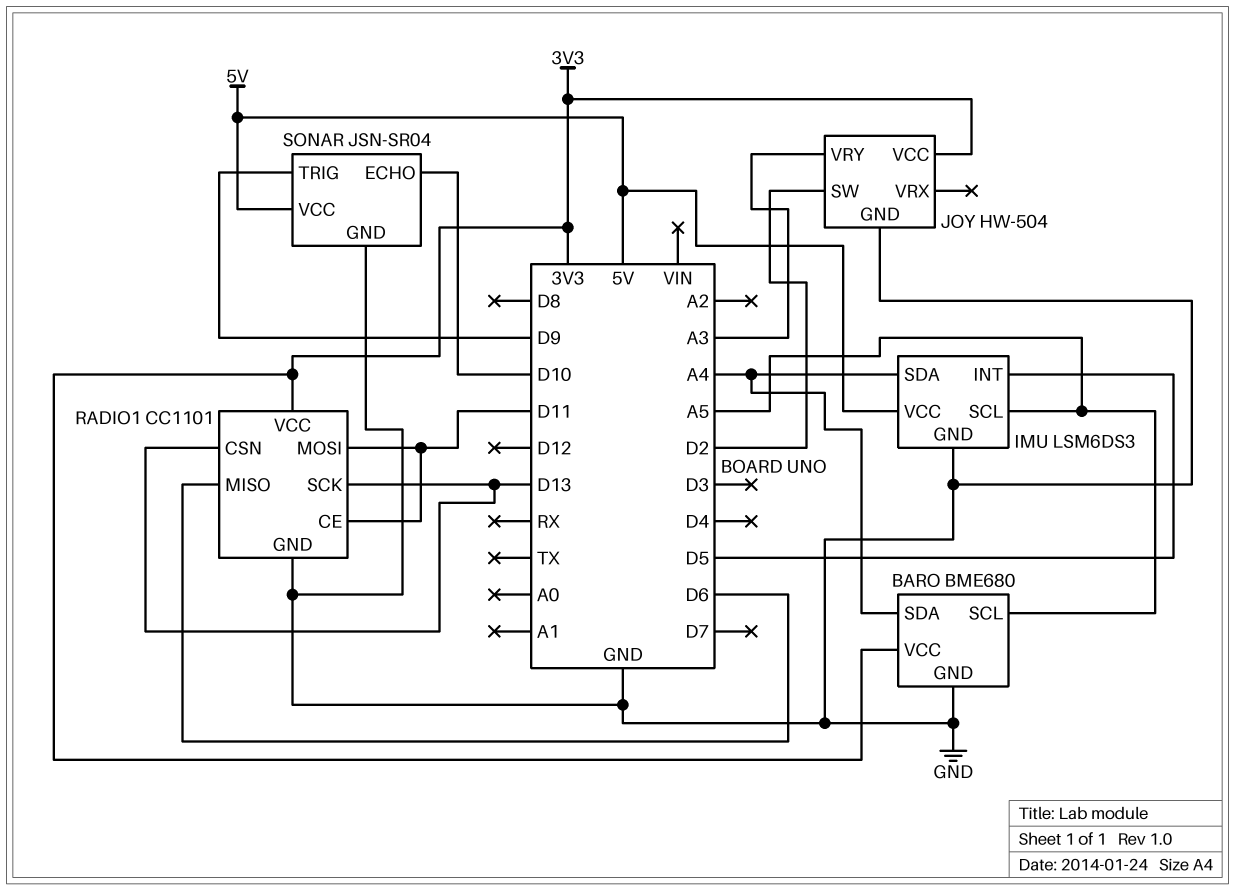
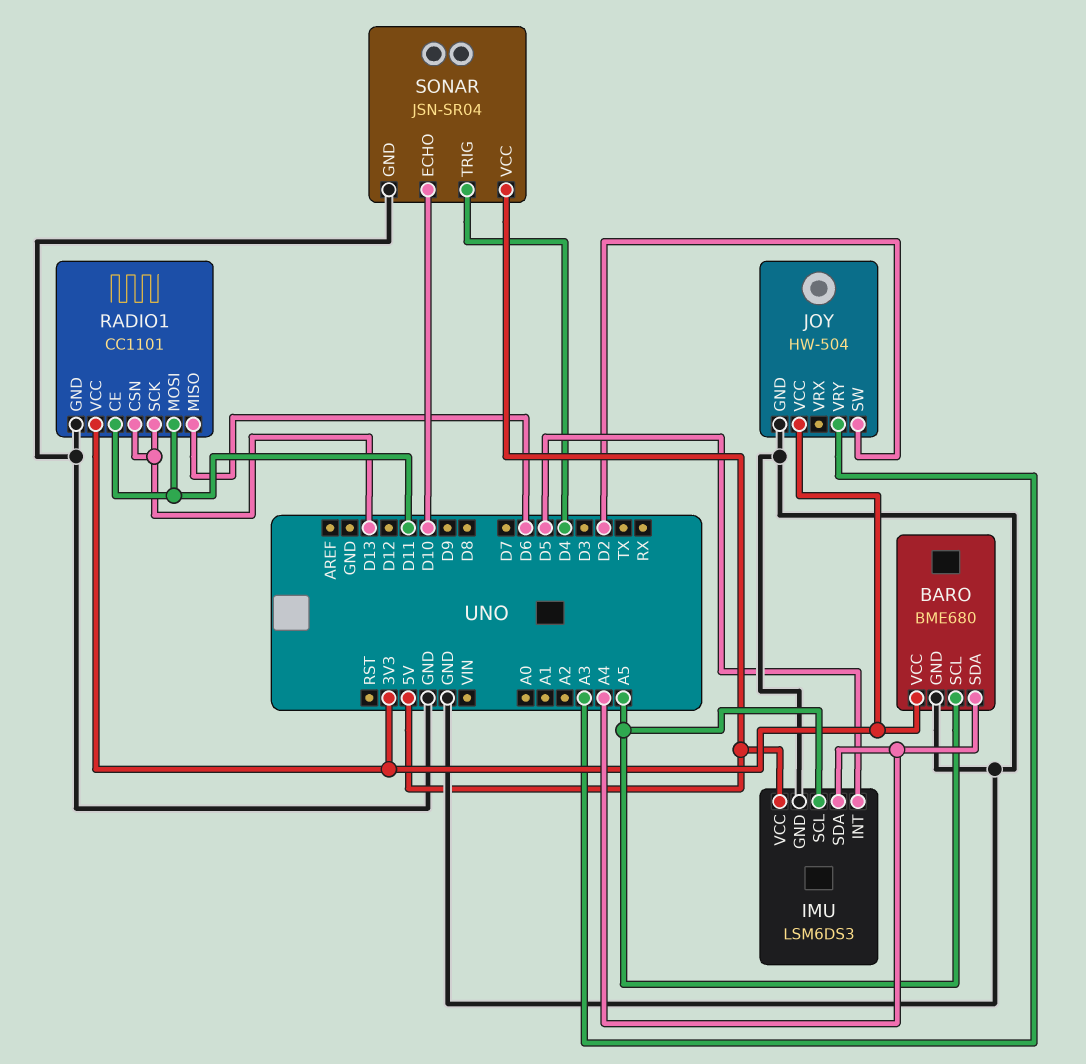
SONAR pin TRIG: D9 -> D4

